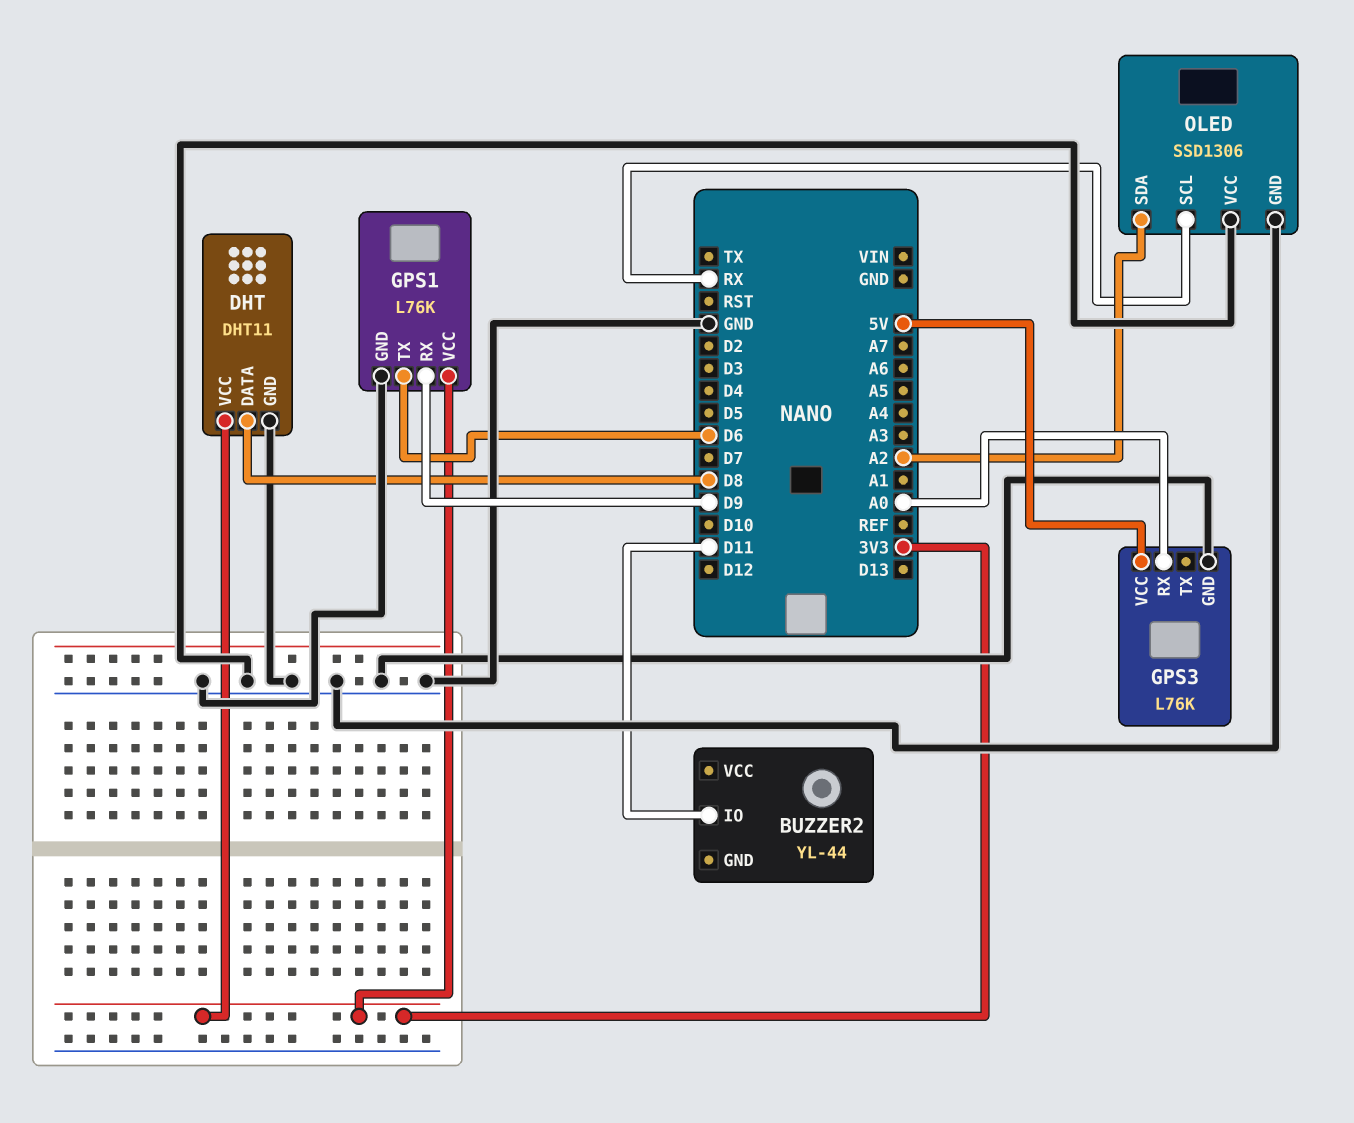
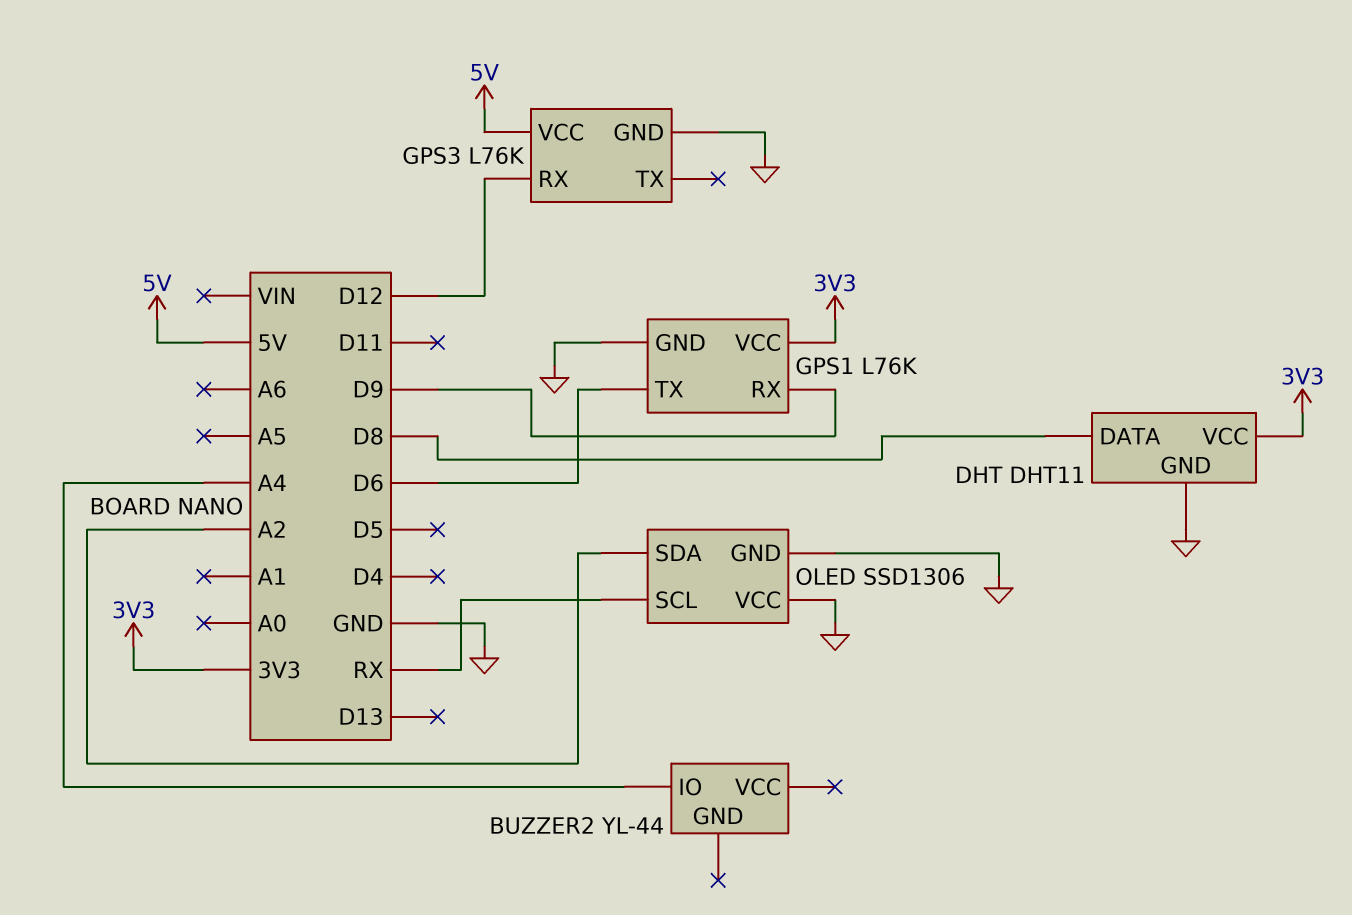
BUZZER2 pin IO: D11 -> A4
GPS3 pin RX: A0 -> D12

